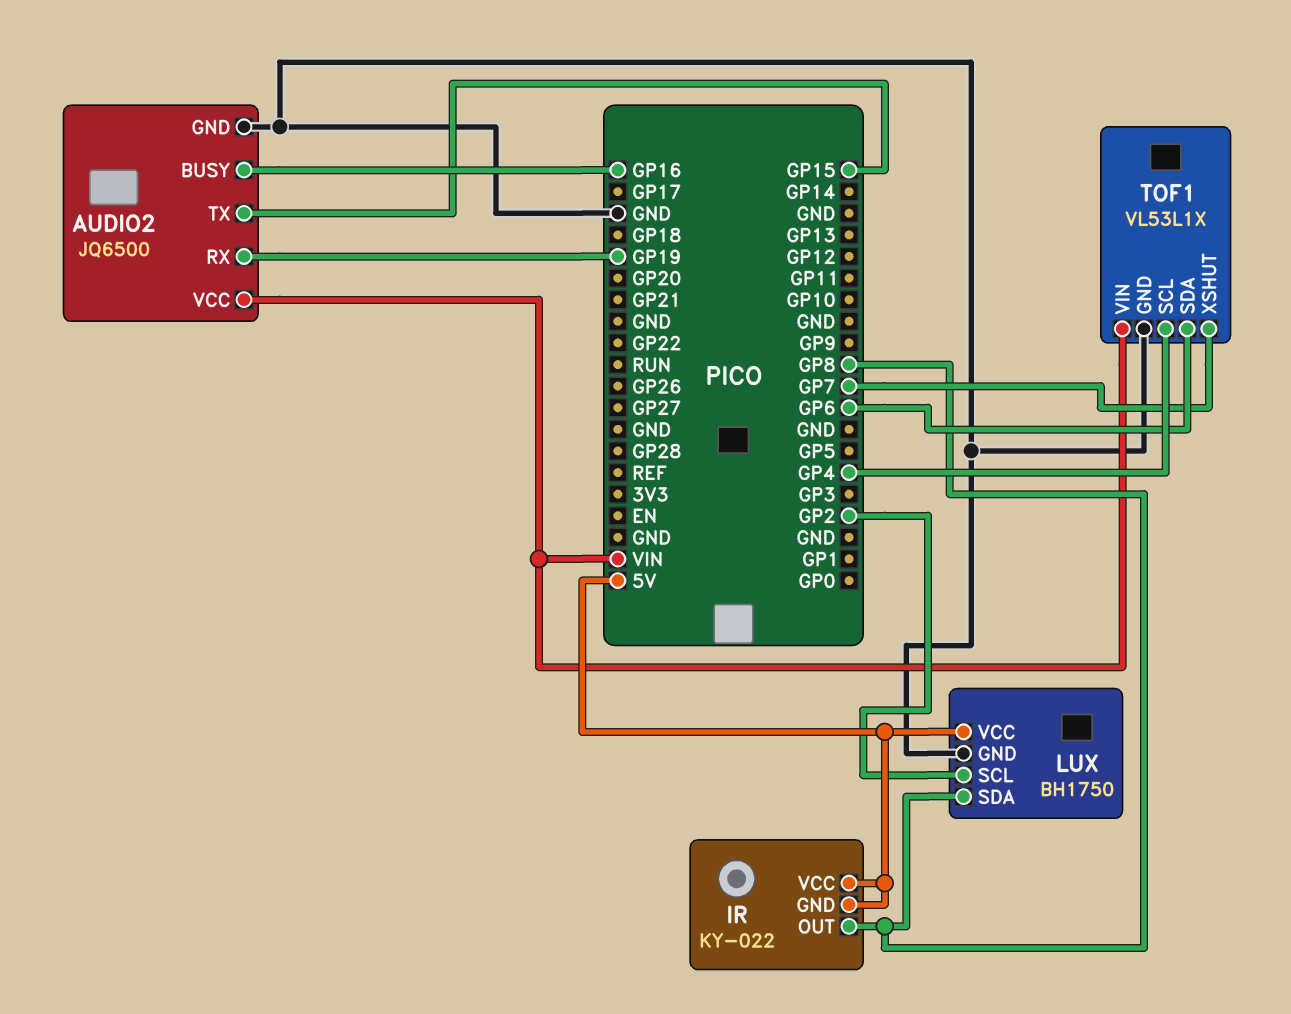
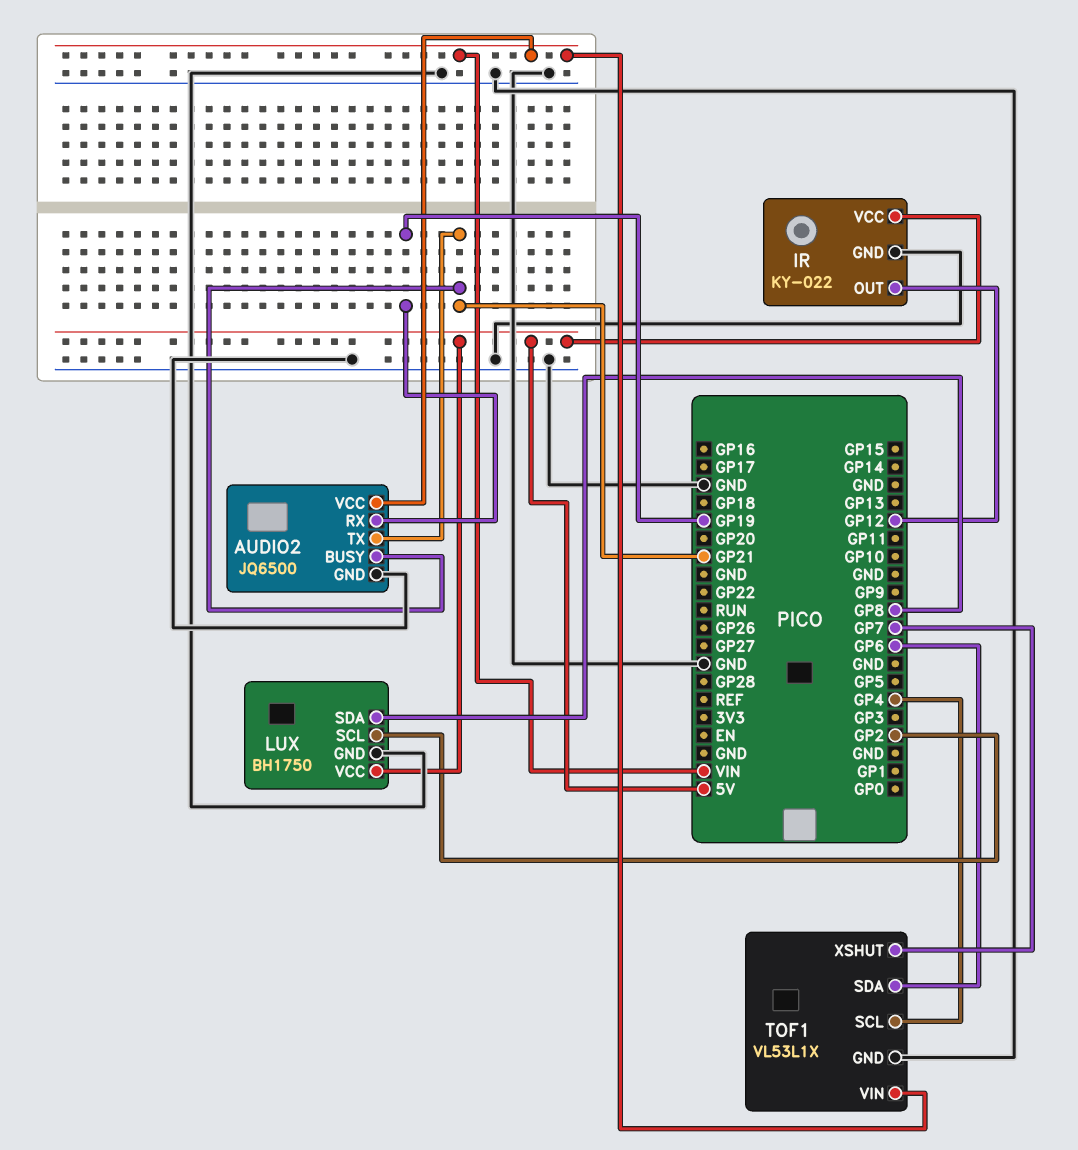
AUDIO2 pin BUSY: GP16 -> GP21
AUDIO2 pin TX: GP15 -> GP21
IR pin GND: 5V -> GND
IR pin OUT: GP8 -> GP12

